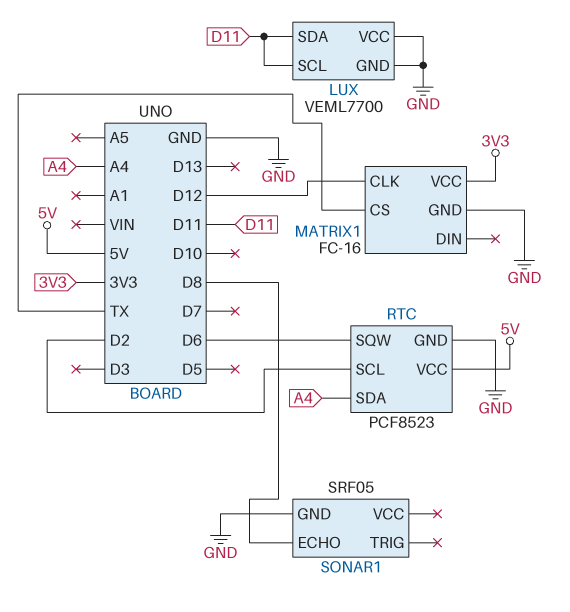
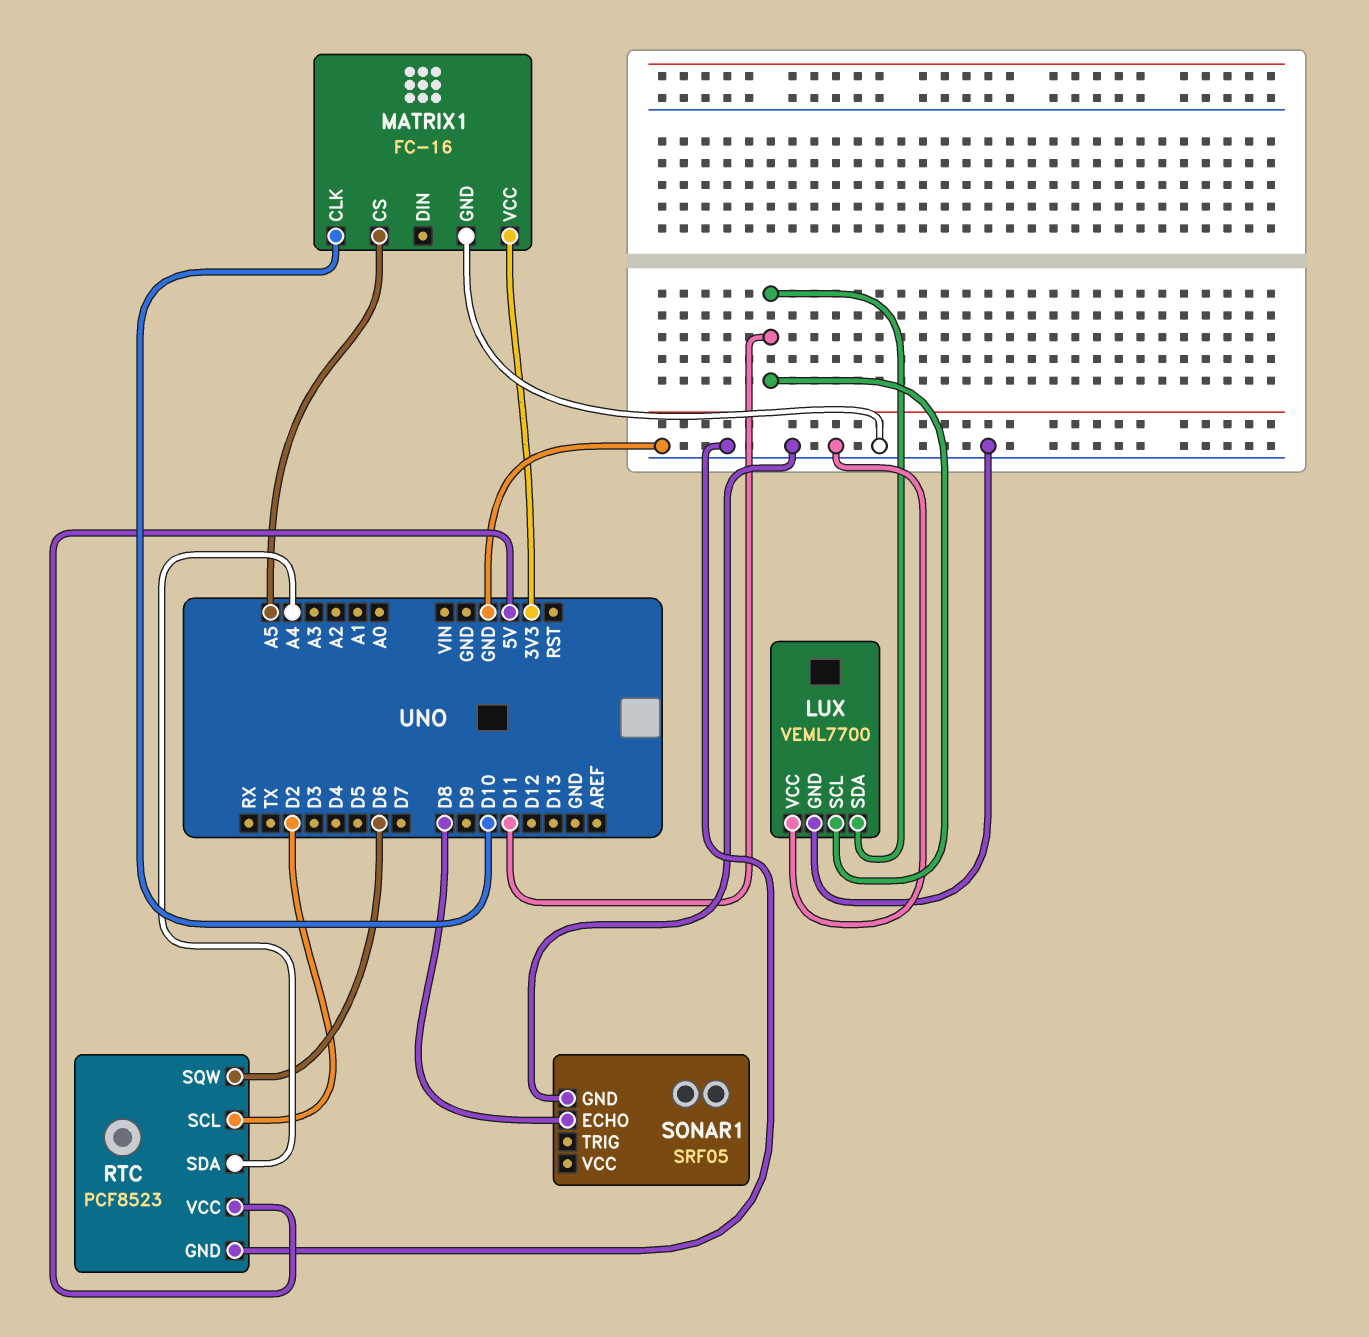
MATRIX1 pin CLK: D12 -> D10
MATRIX1 pin CS: TX -> A5

